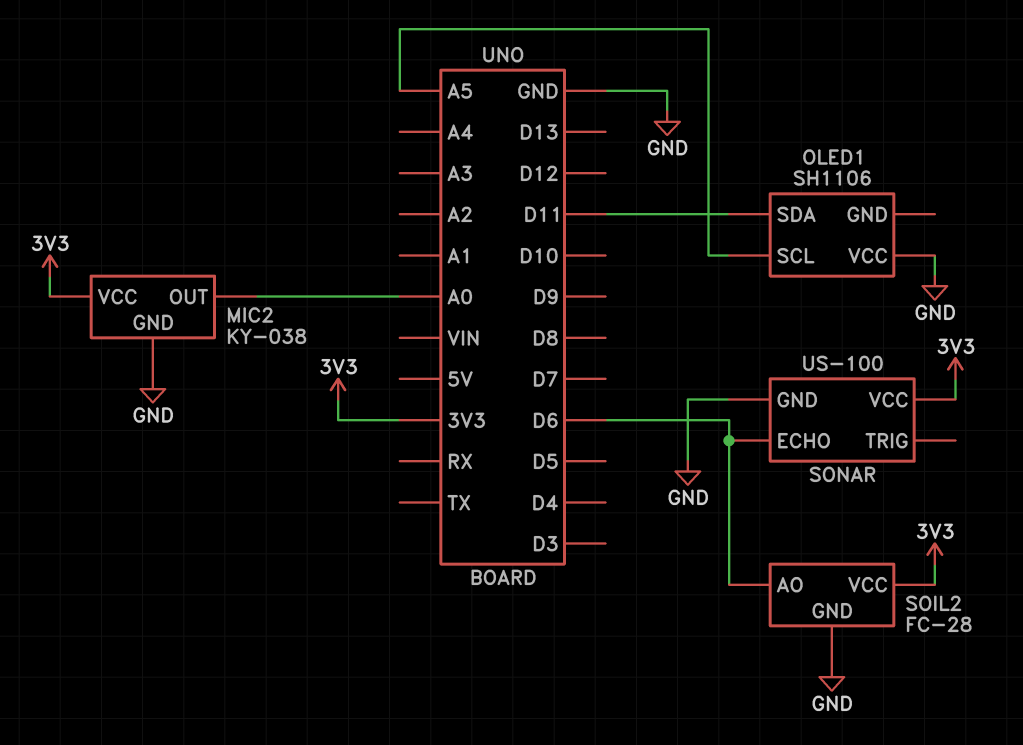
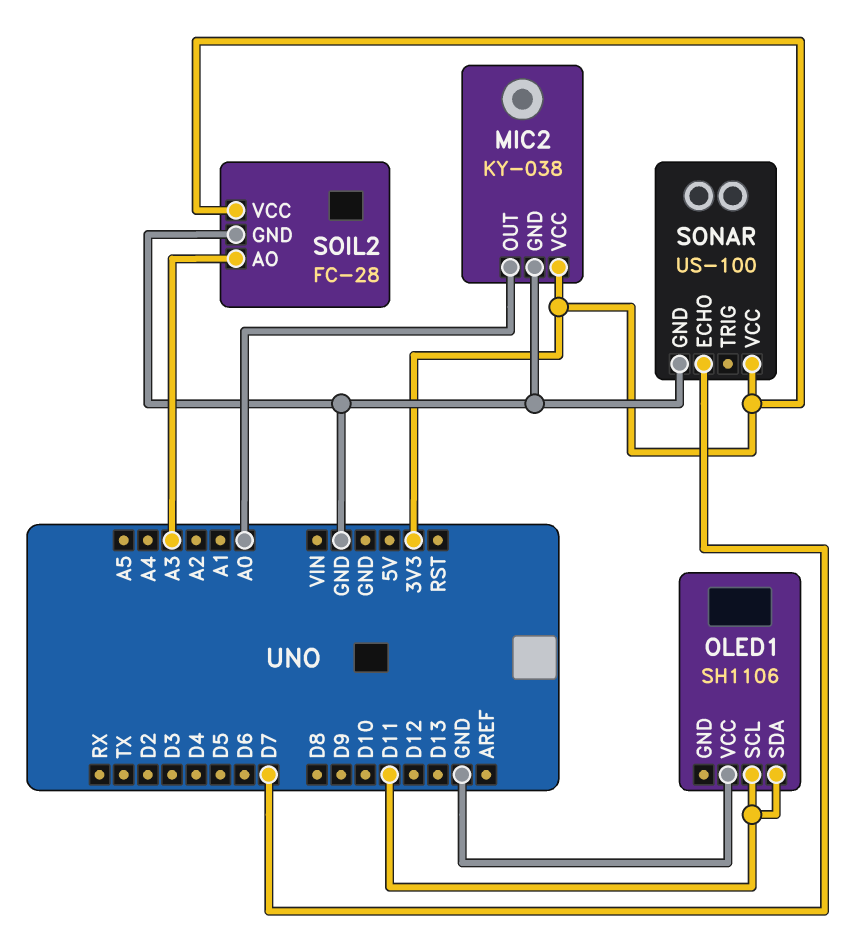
OLED1 pin SCL: A5 -> D11
SOIL2 pin AO: D6 -> A3
SONAR pin ECHO: D6 -> D7

